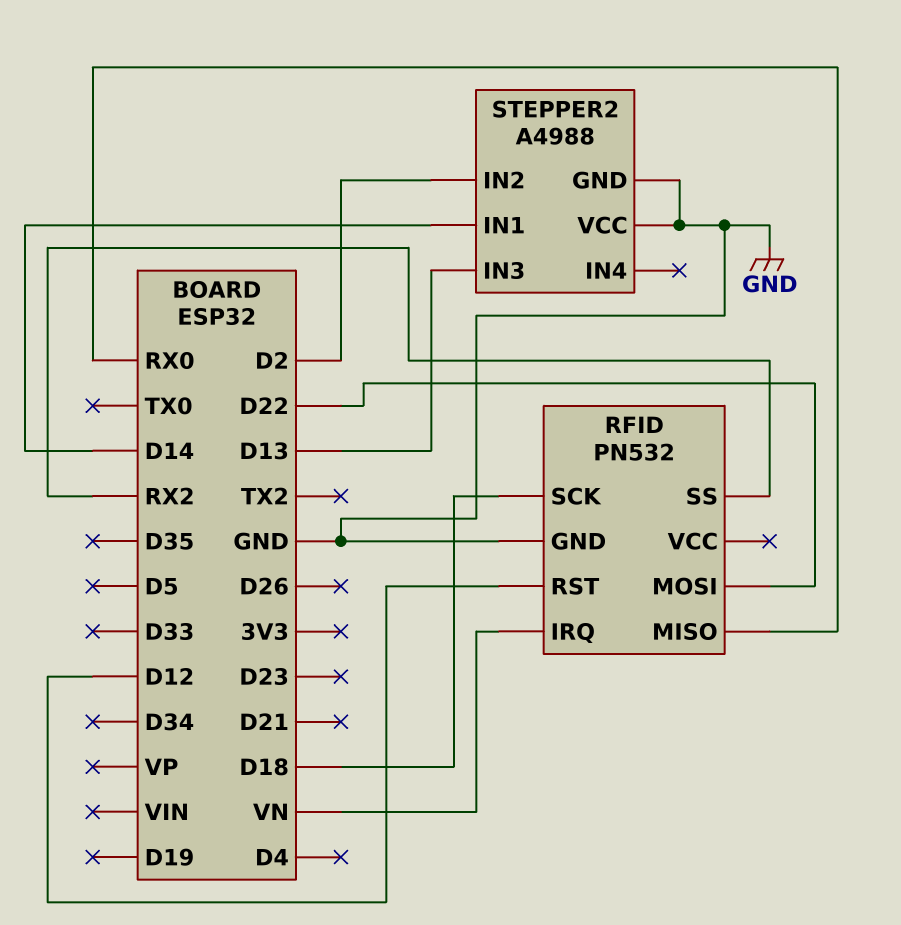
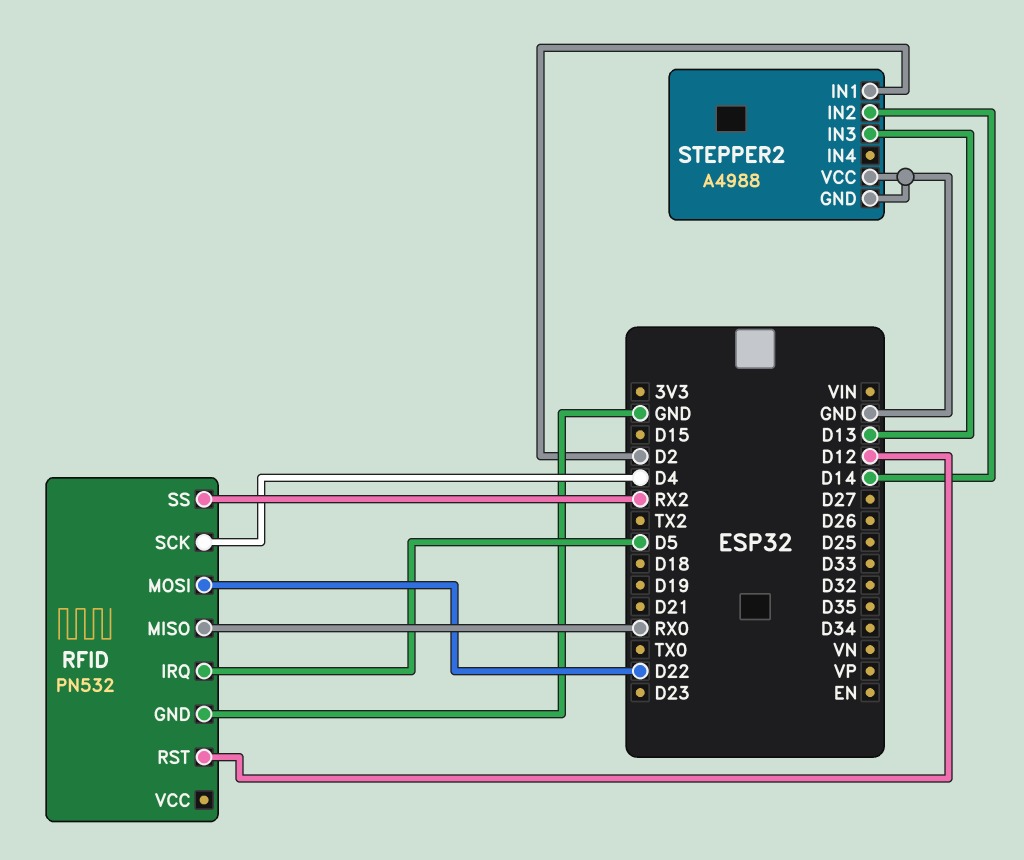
RFID pin IRQ: VN -> D5
RFID pin SCK: D18 -> D4
STEPPER2 pin IN1: D14 -> D2
STEPPER2 pin IN2: D2 -> D14

